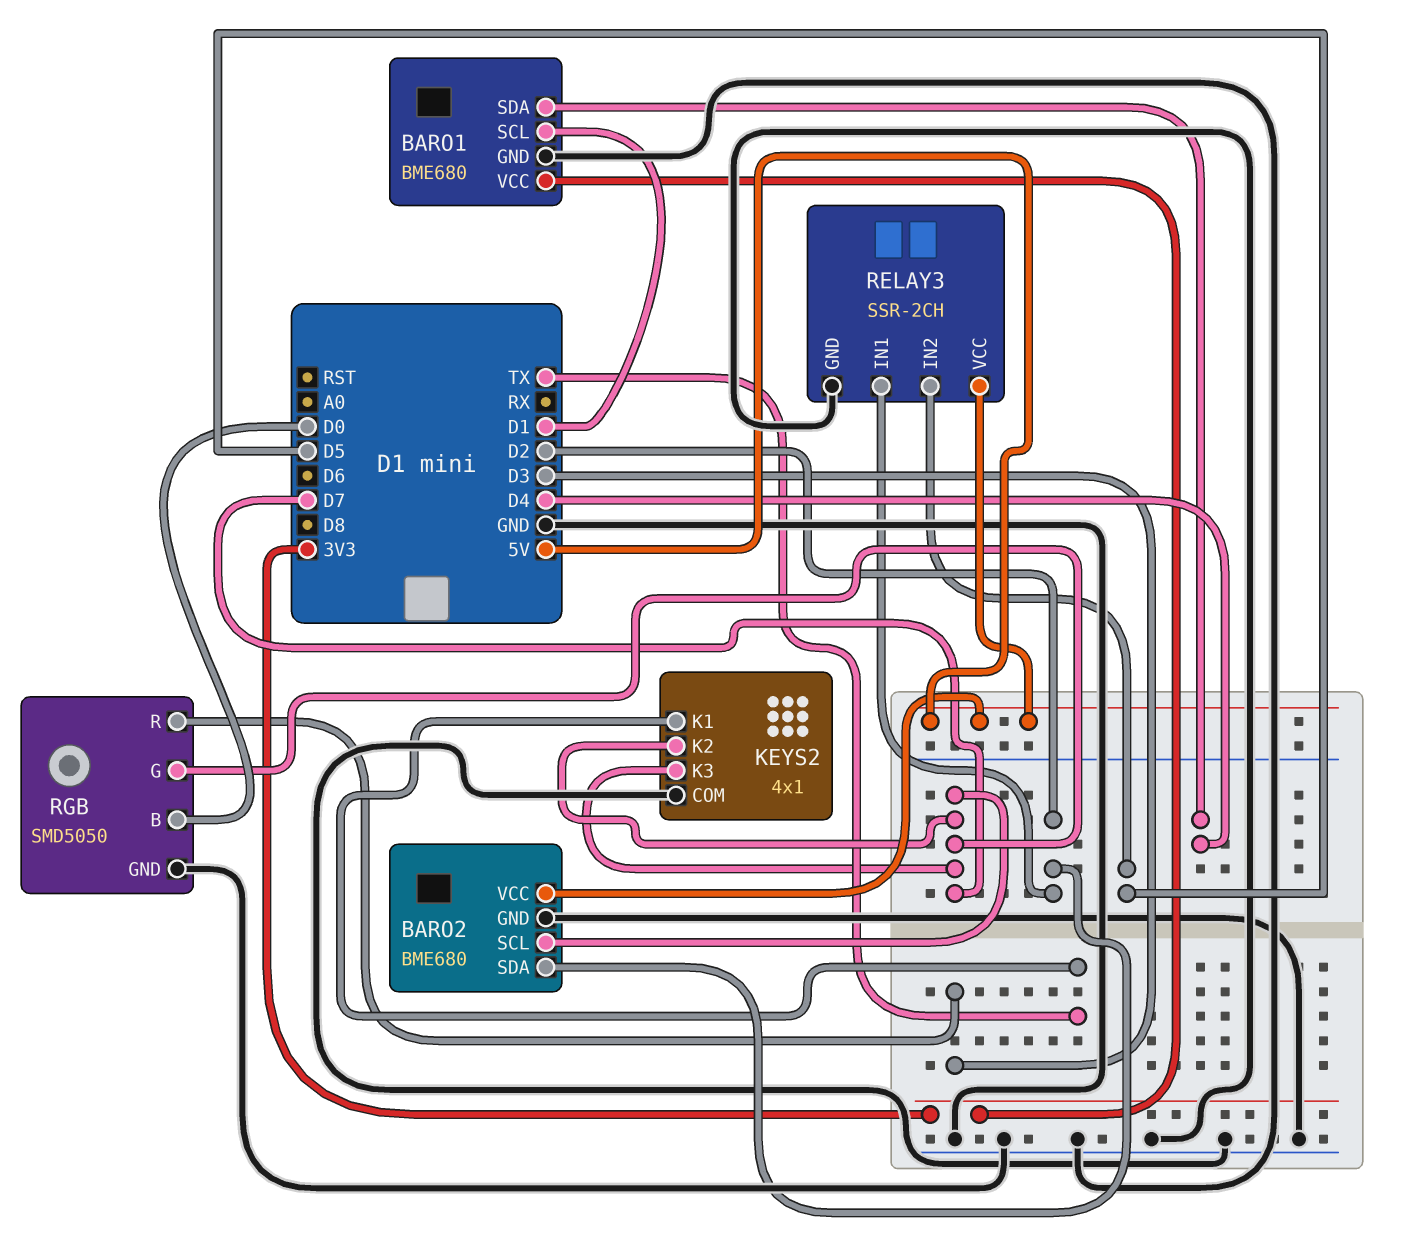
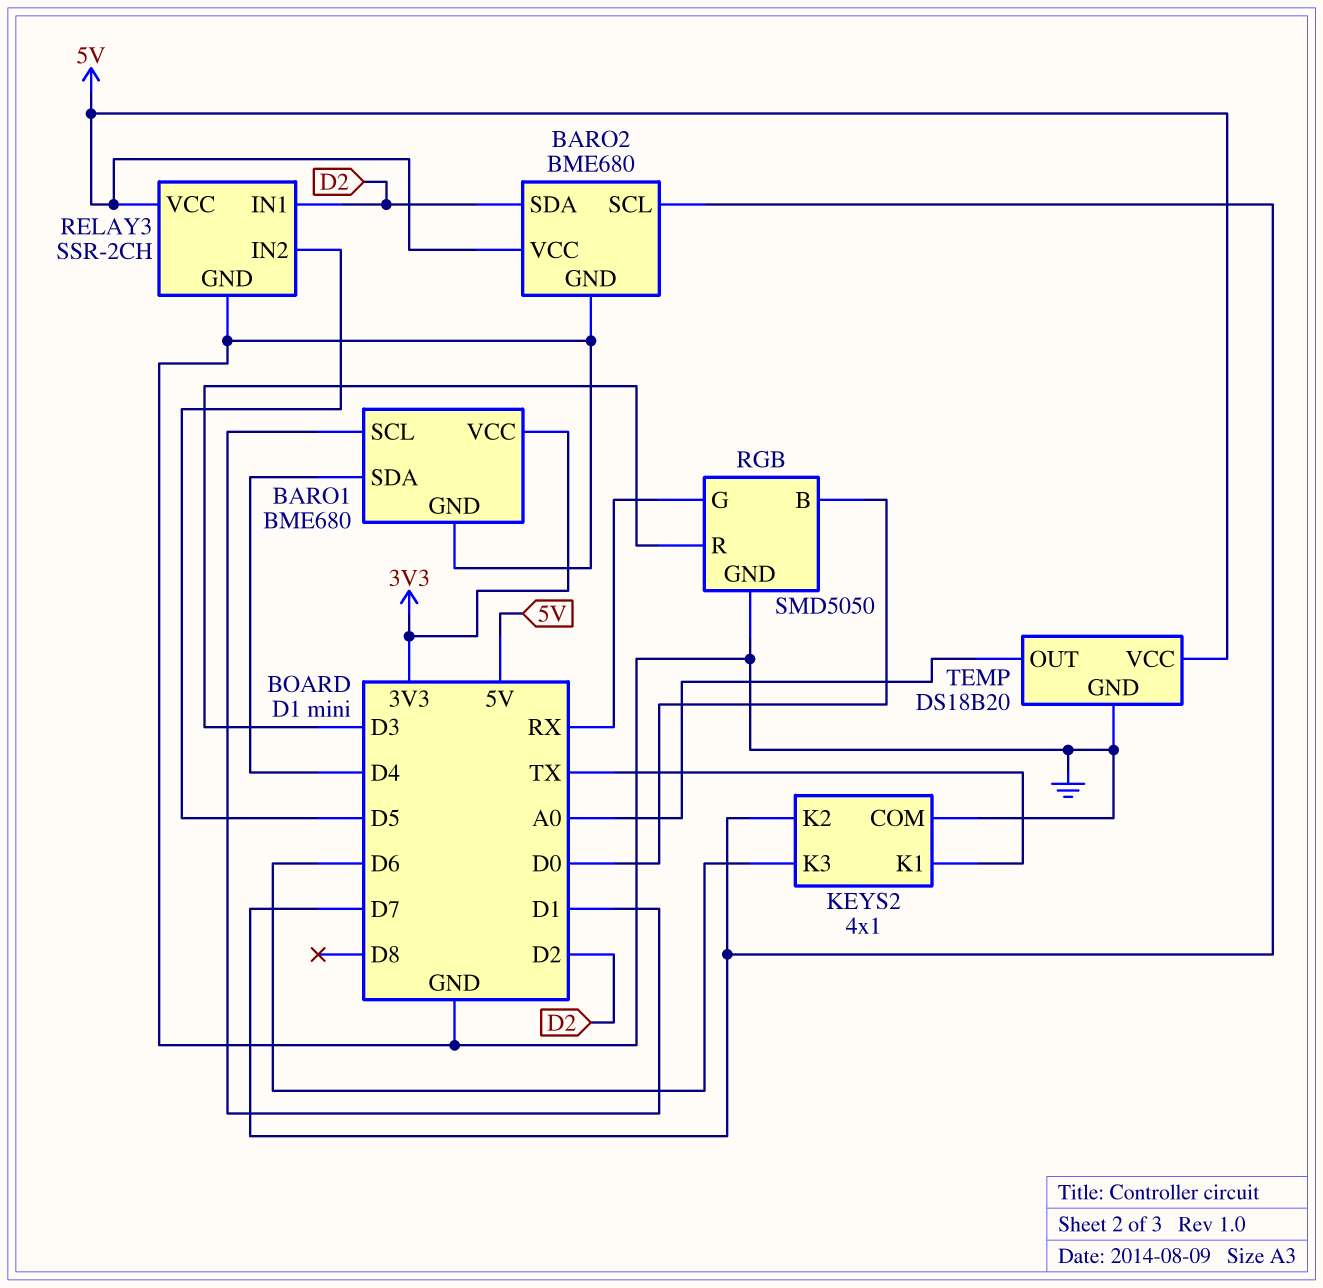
KEYS2 pin K3: D7 -> D6
RGB pin G: D7 -> RX
TEMP: none -> DS18B20
TEMP pin GND: none -> GND
TEMP pin OUT: none -> A0
TEMP pin VCC: none -> 5V

